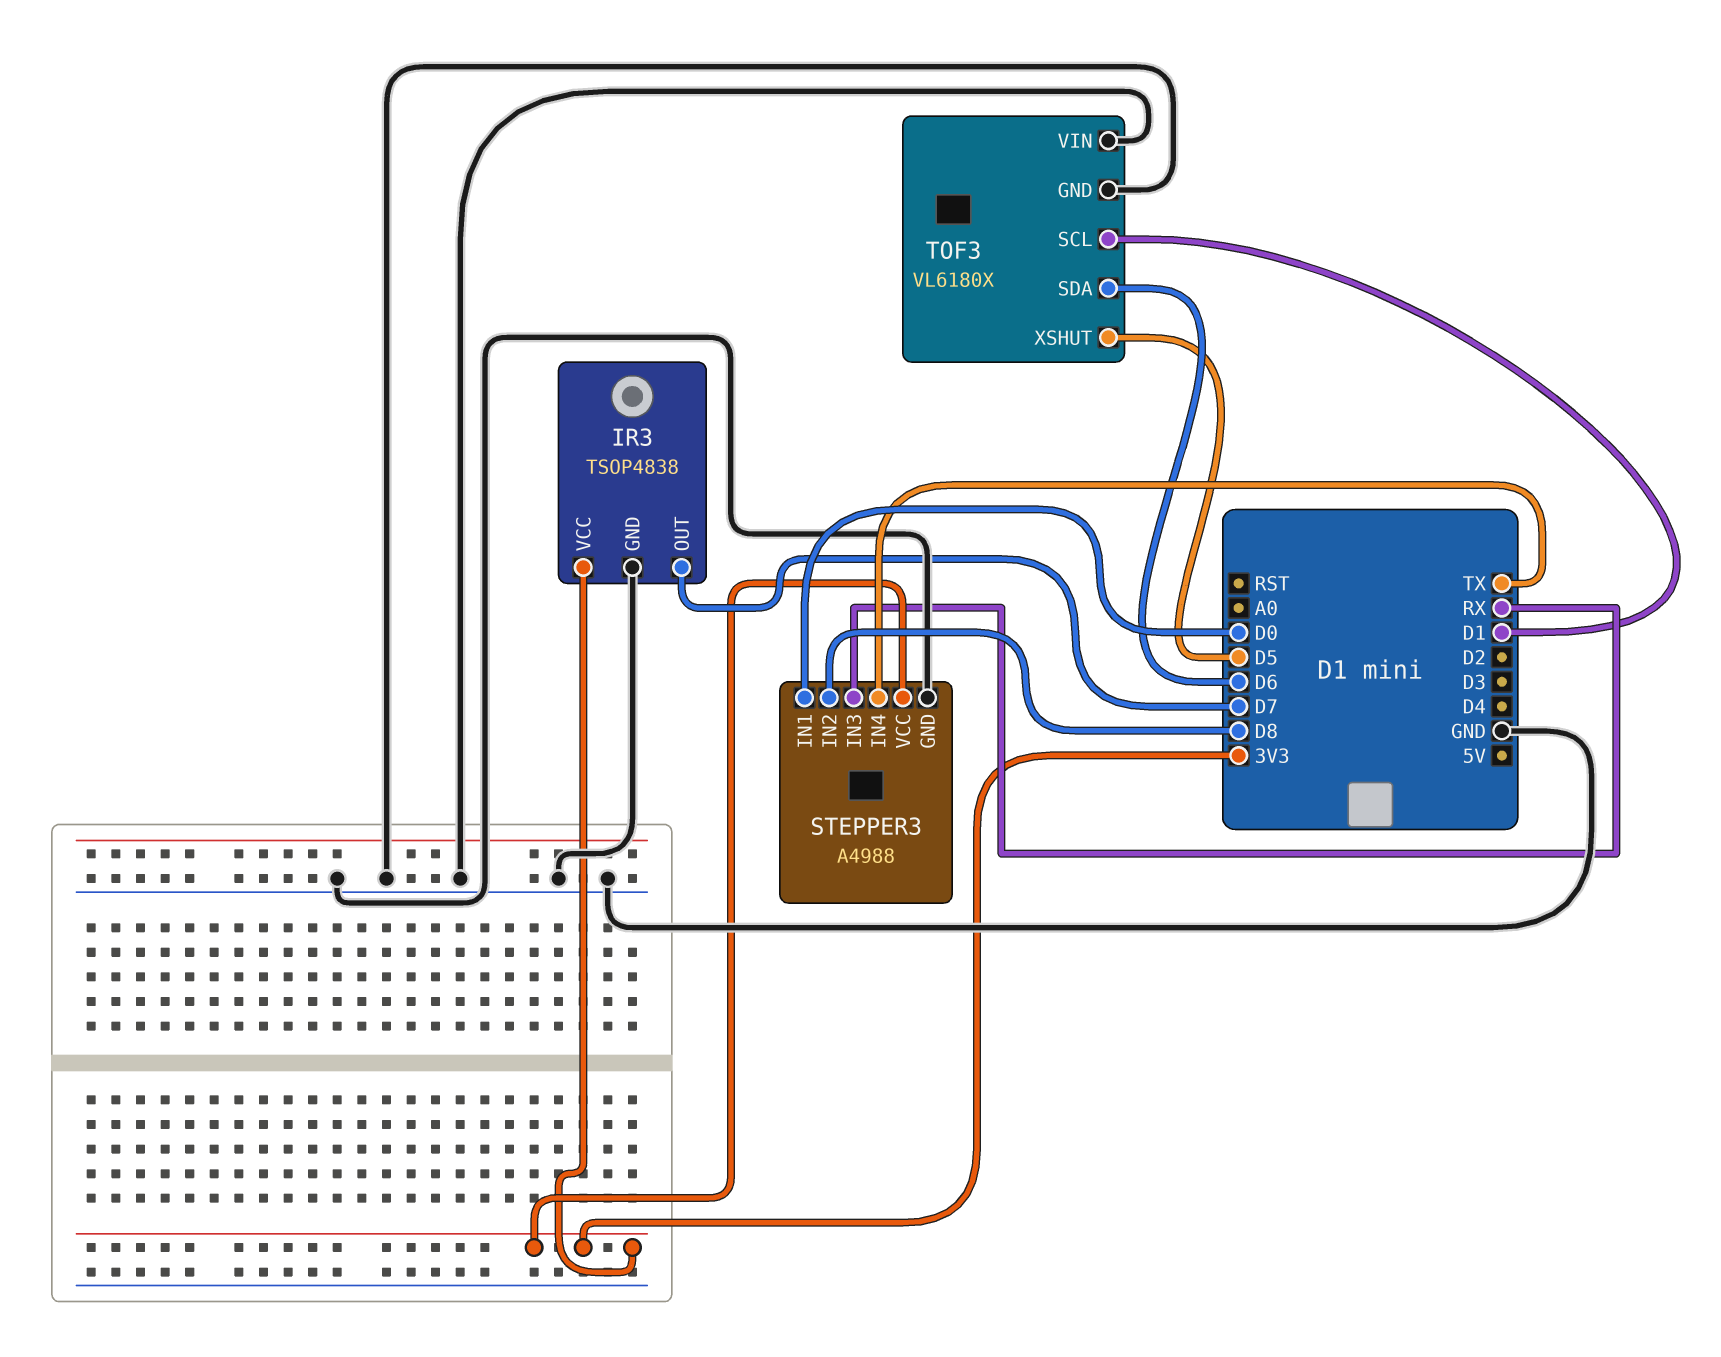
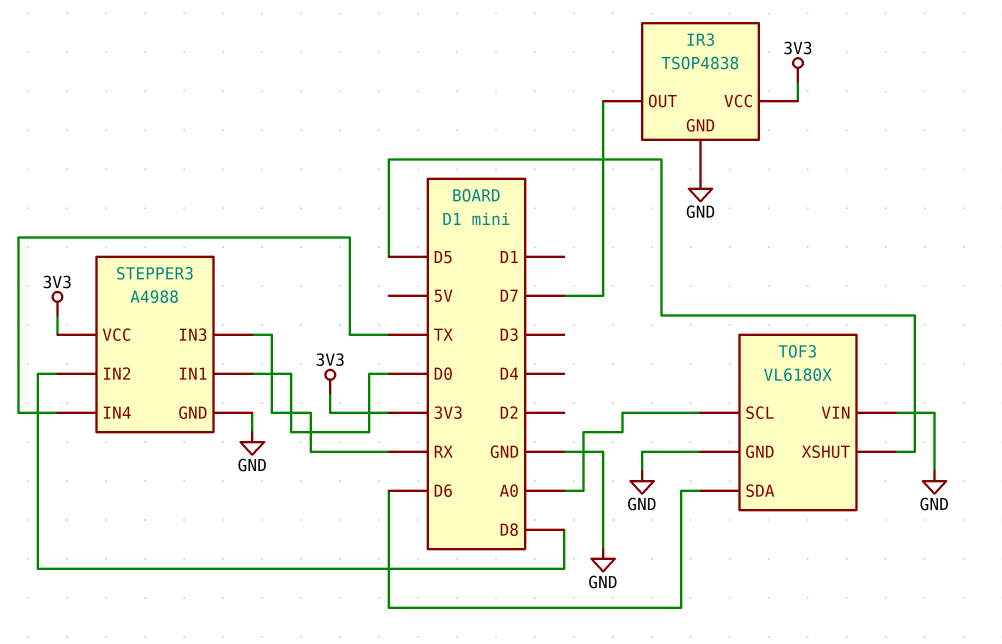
TOF3 pin SCL: D1 -> A0

